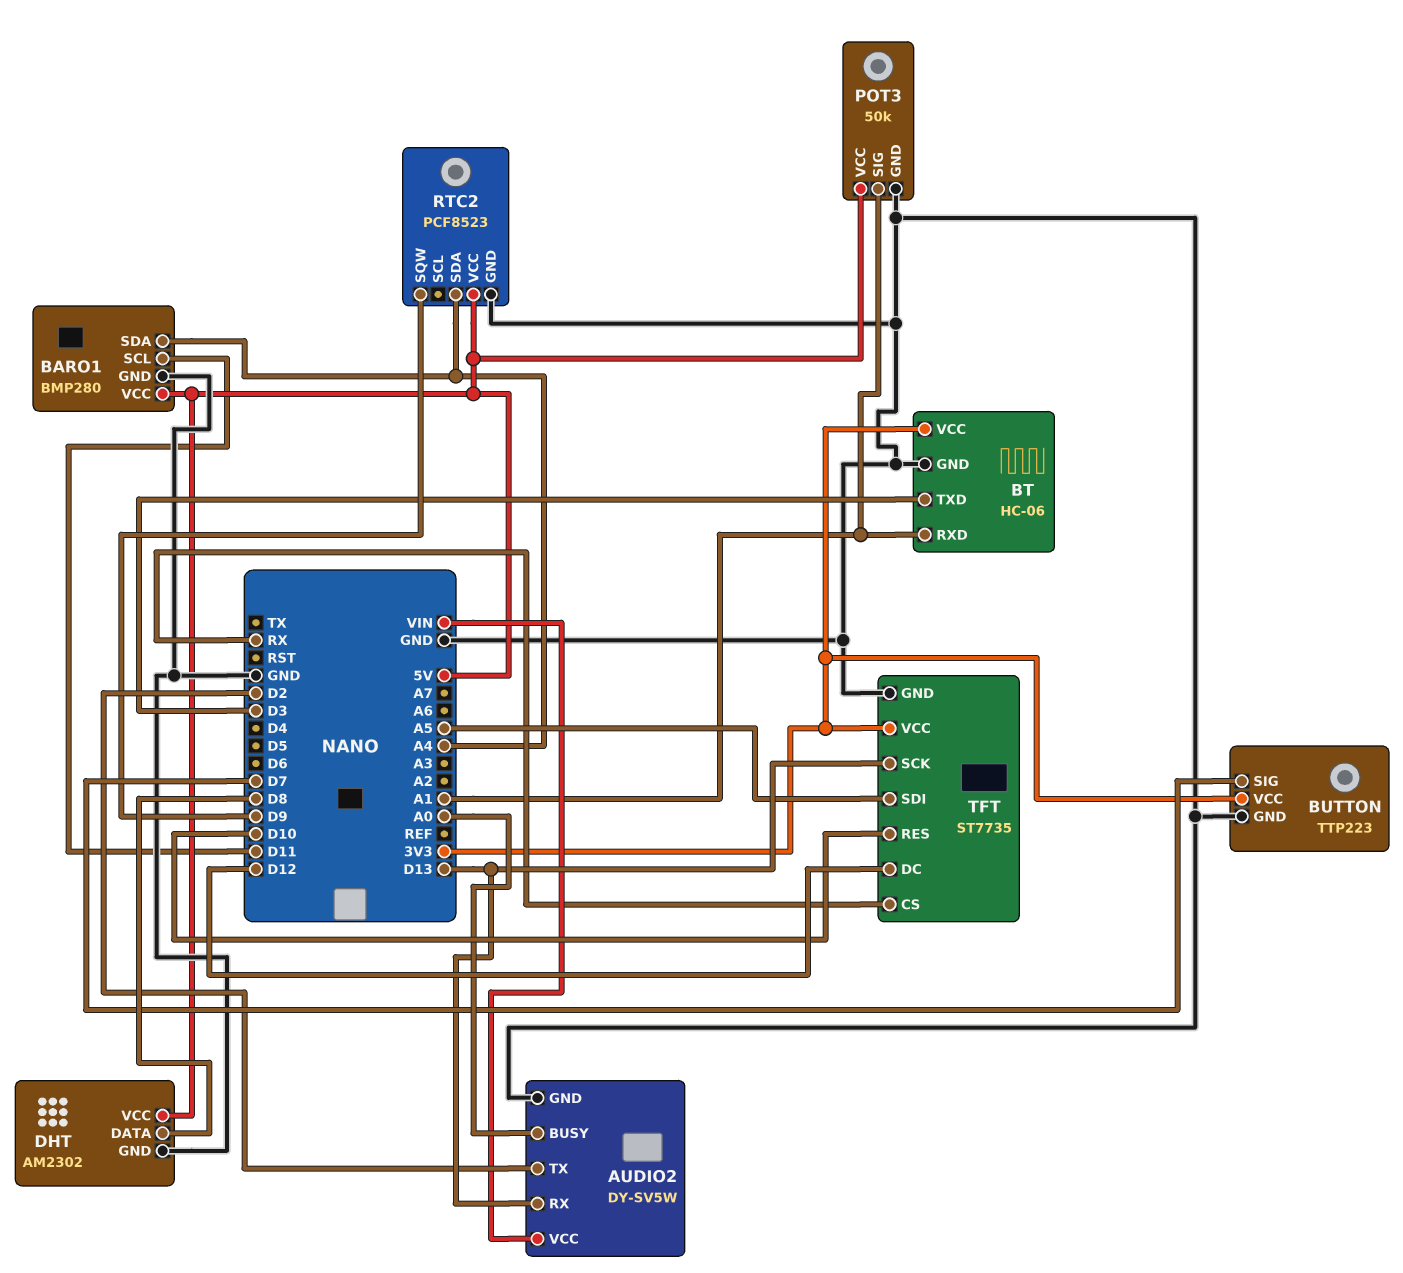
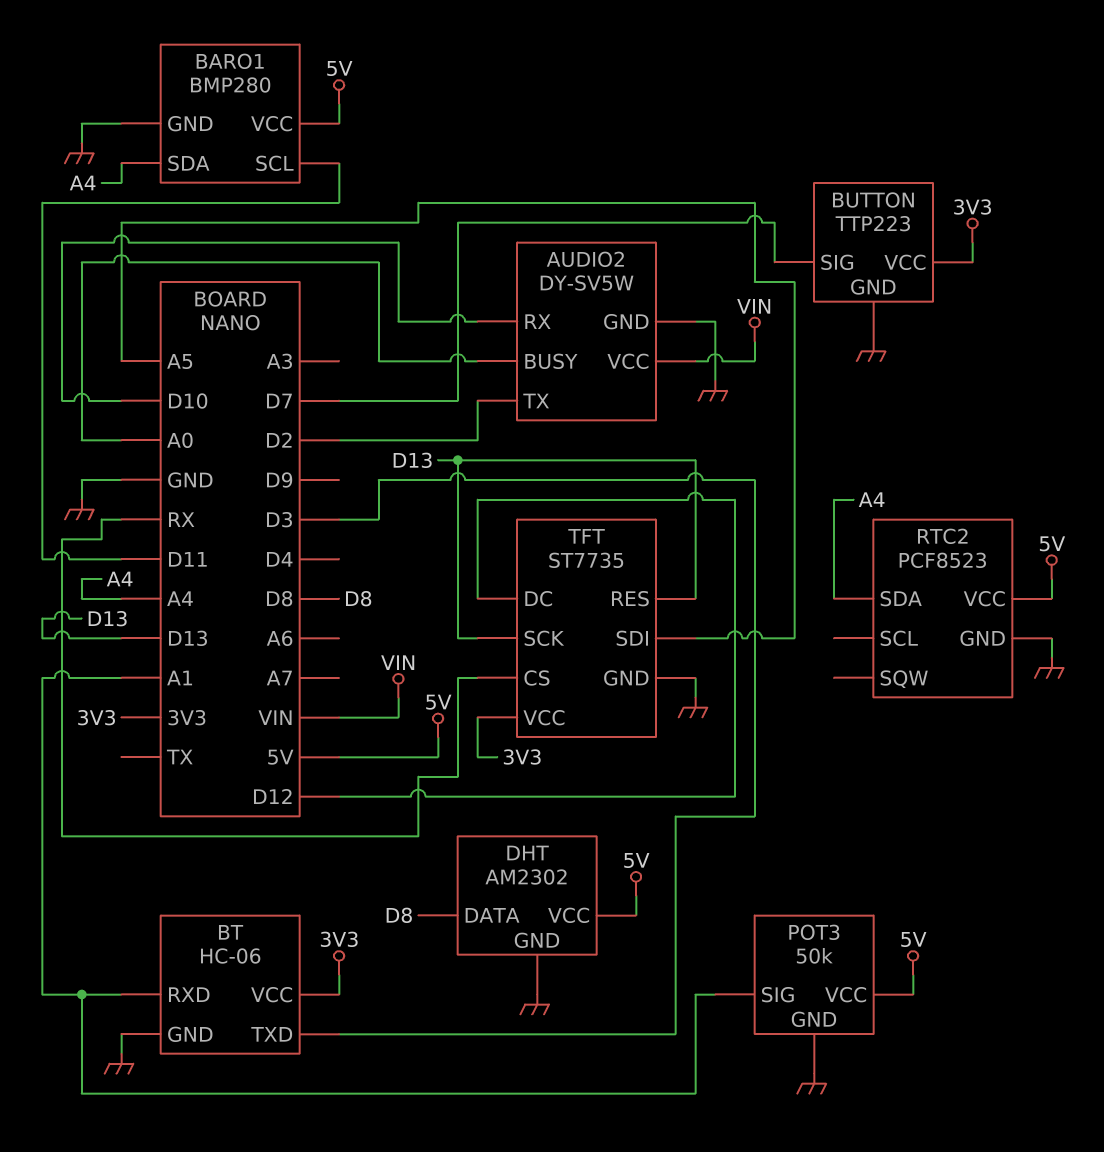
AUDIO2 pin RX: D13 -> D10
RTC2 pin SQW: D9 -> none
TFT pin RES: D10 -> D13

